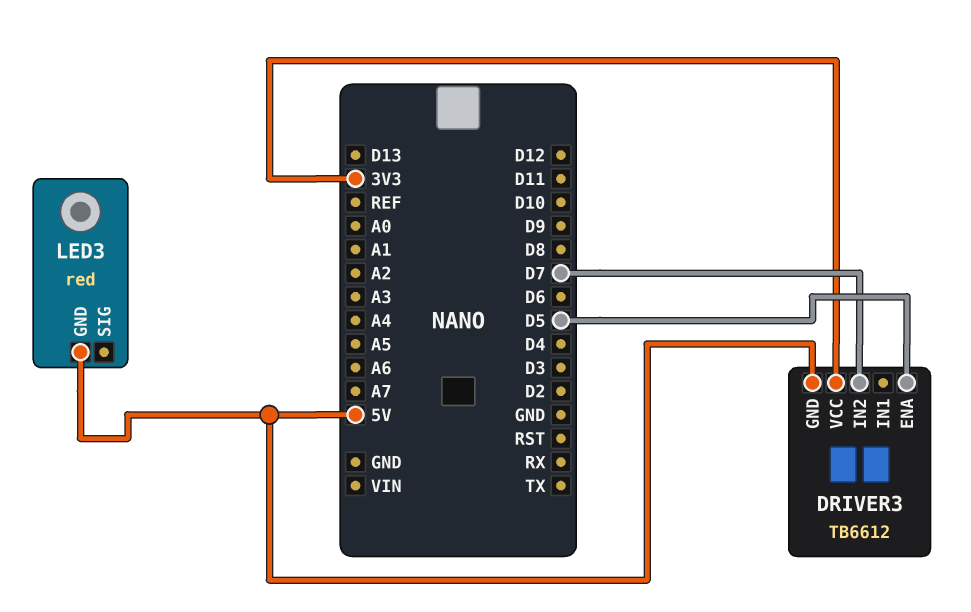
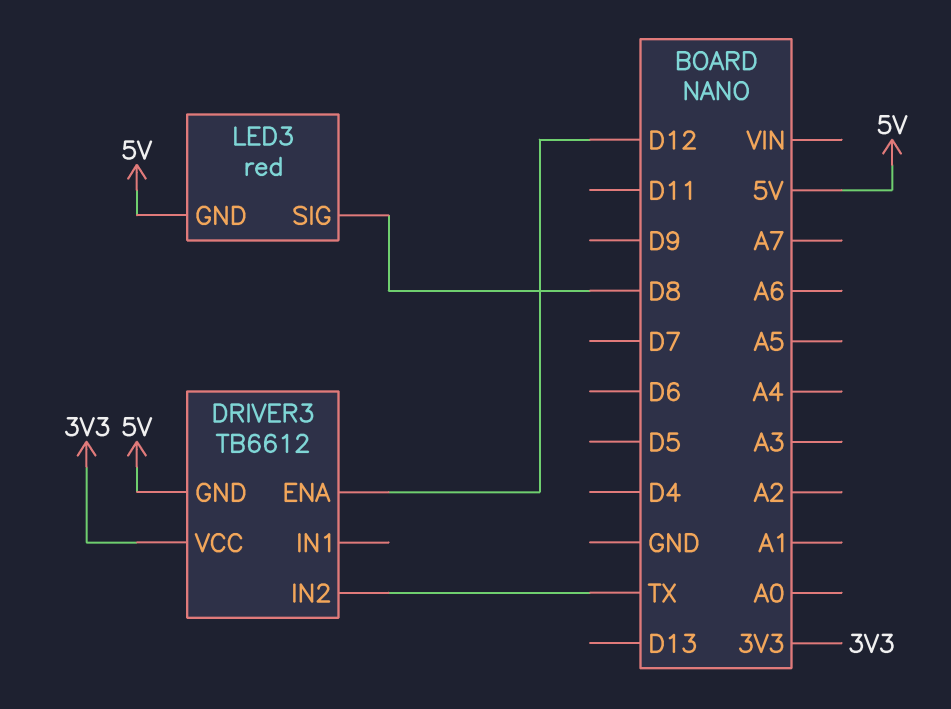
DRIVER3 pin ENA: D5 -> D12
DRIVER3 pin IN2: D7 -> TX
LED3 pin SIG: none -> D8

